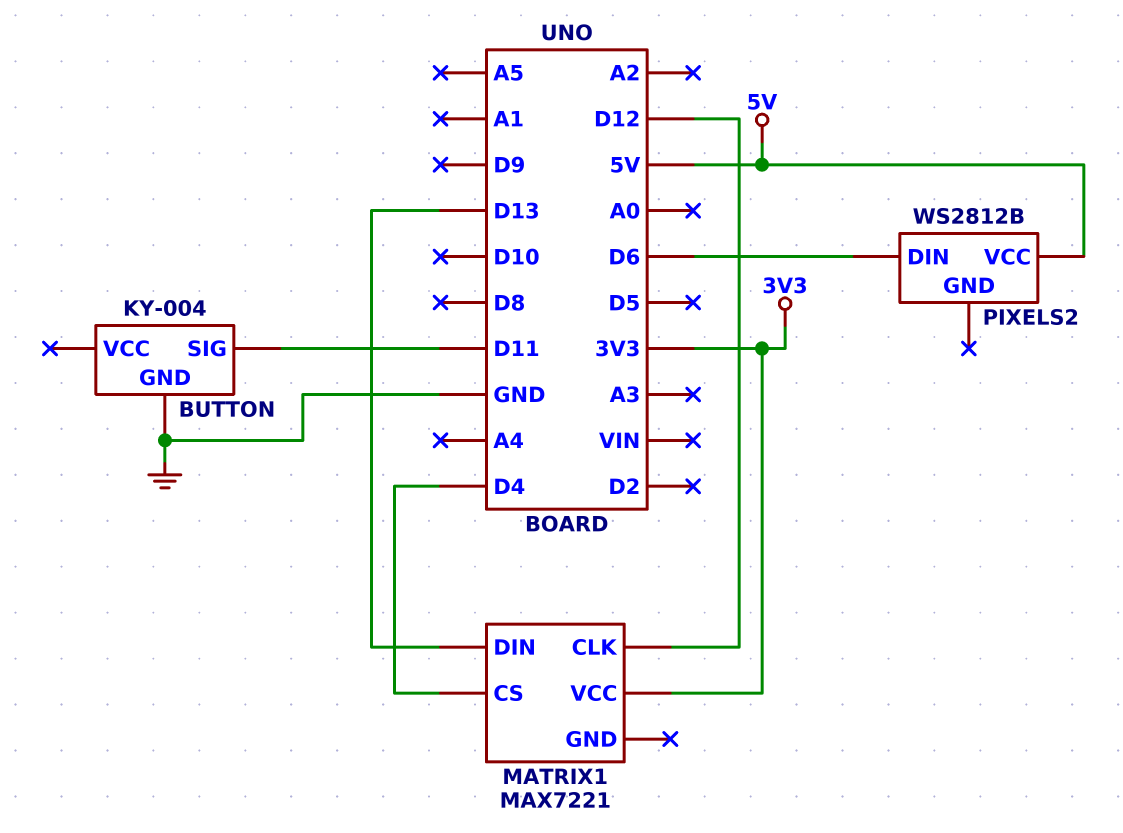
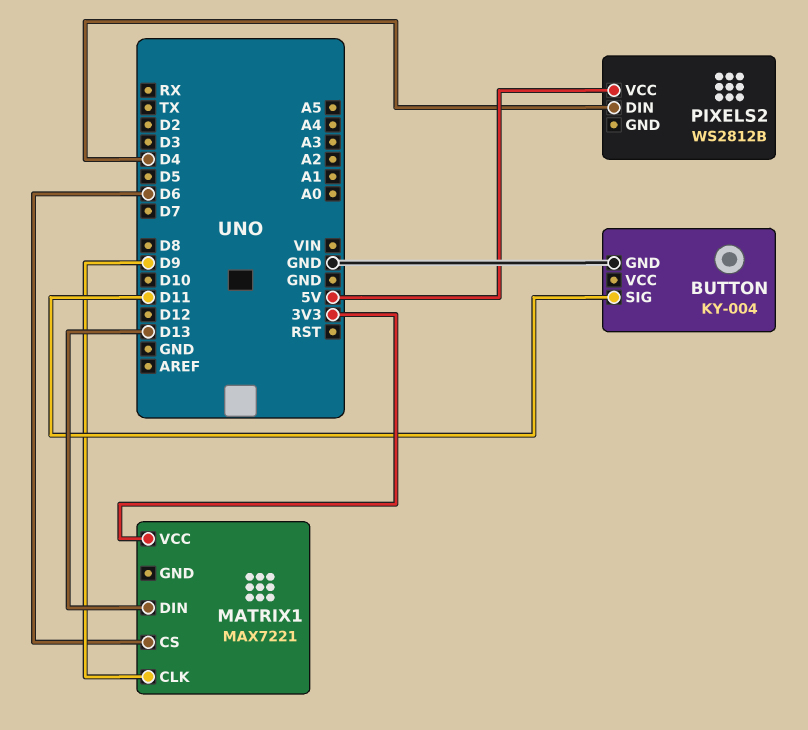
MATRIX1 pin CLK: D12 -> D9
MATRIX1 pin CS: D4 -> D6
PIXELS2 pin DIN: D6 -> D4

